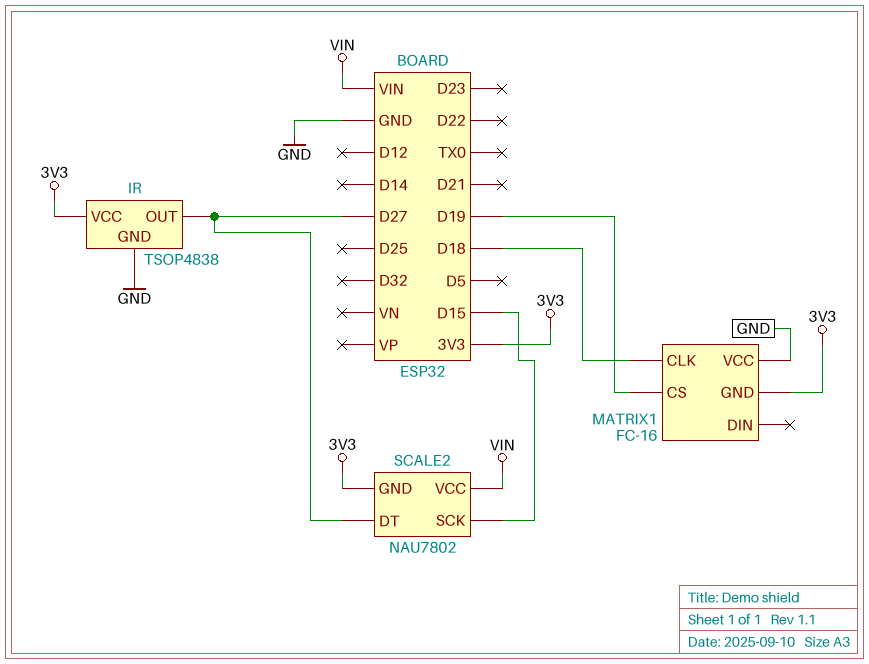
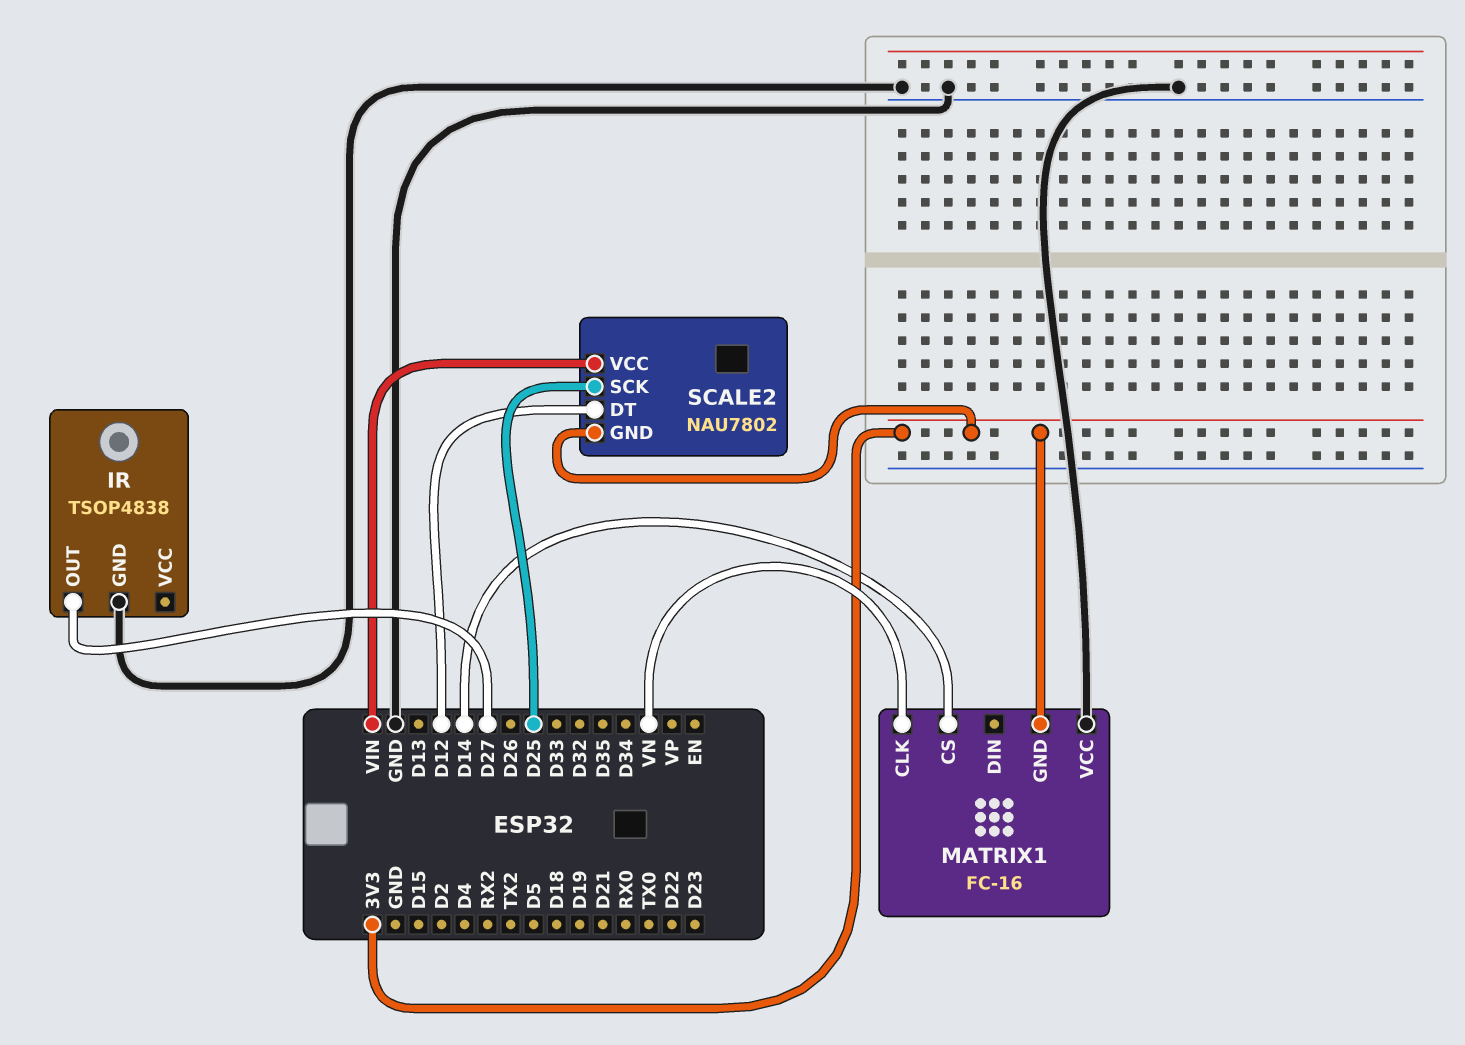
IR pin VCC: 3V3 -> none
MATRIX1 pin CLK: D18 -> VN
MATRIX1 pin CS: D19 -> D14
SCALE2 pin DT: D27 -> D12
SCALE2 pin SCK: D15 -> D25

